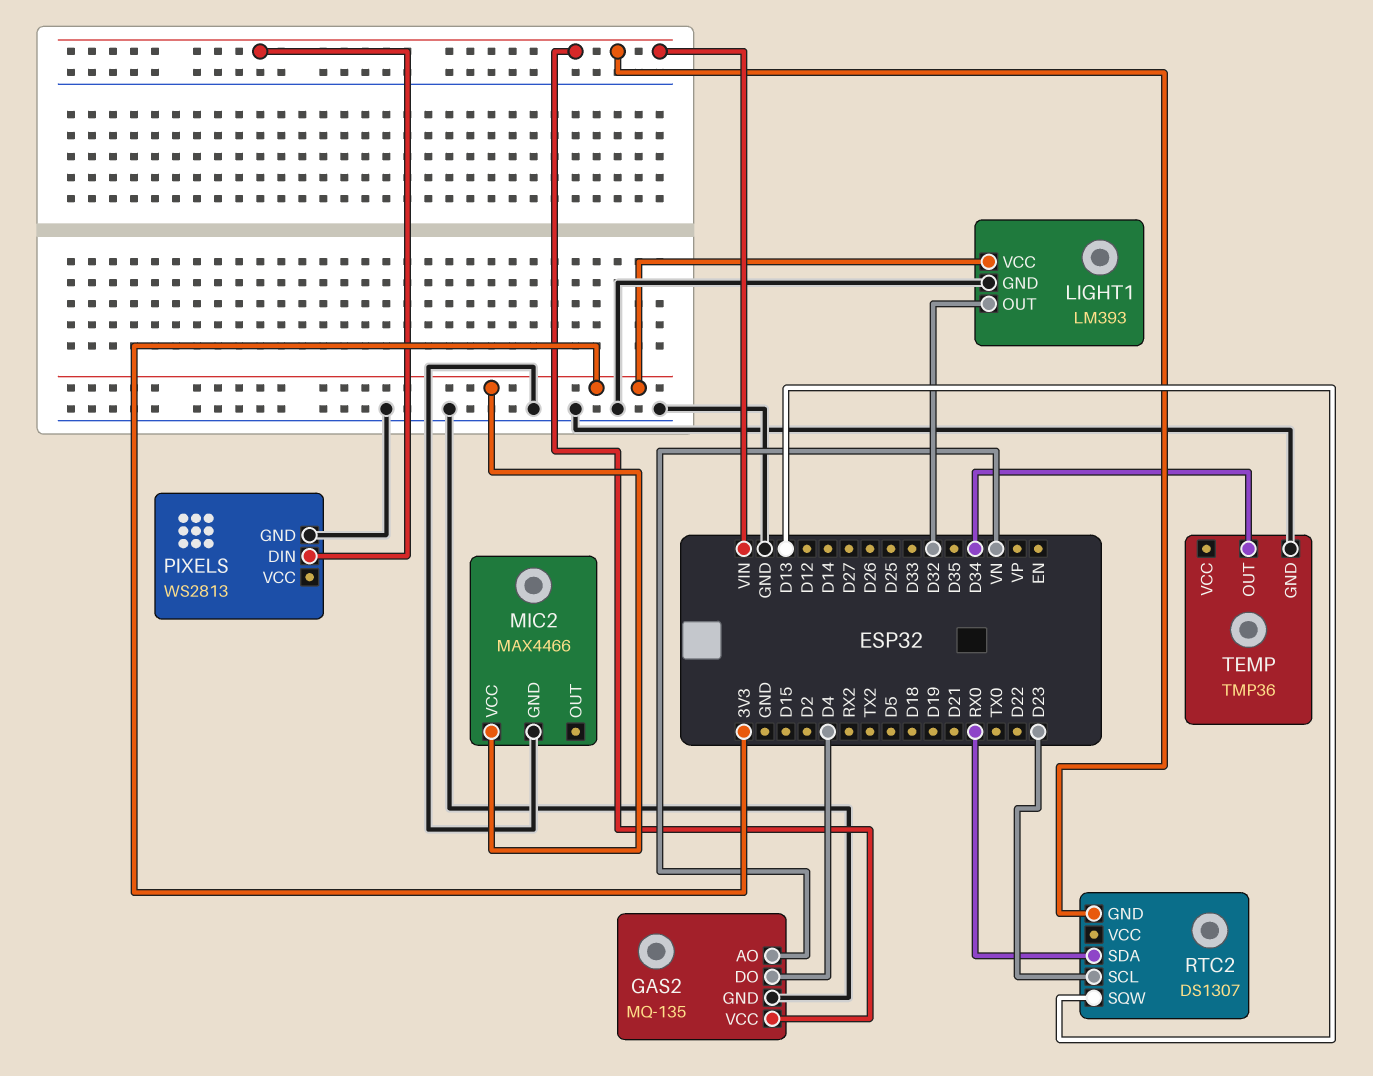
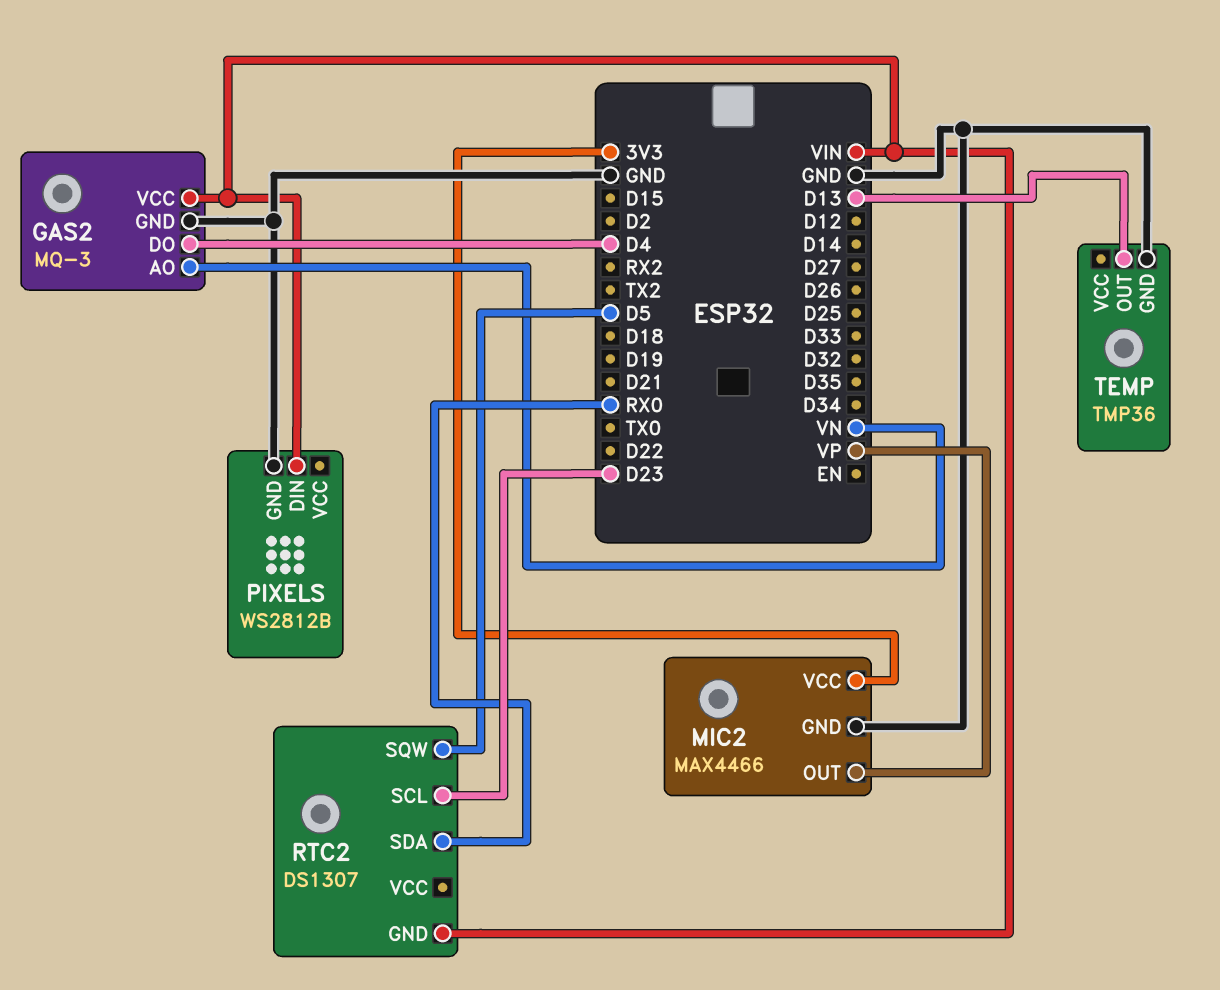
GAS2: MQ-135 -> MQ-3
LIGHT1: LM393 -> none
LIGHT1 pin GND: GND -> none
LIGHT1 pin OUT: D32 -> none
LIGHT1 pin VCC: 3V3 -> none
MIC2 pin OUT: none -> VP
PIXELS: WS2813 -> WS2812B
RTC2 pin SQW: D13 -> D5
TEMP pin OUT: D34 -> D13

